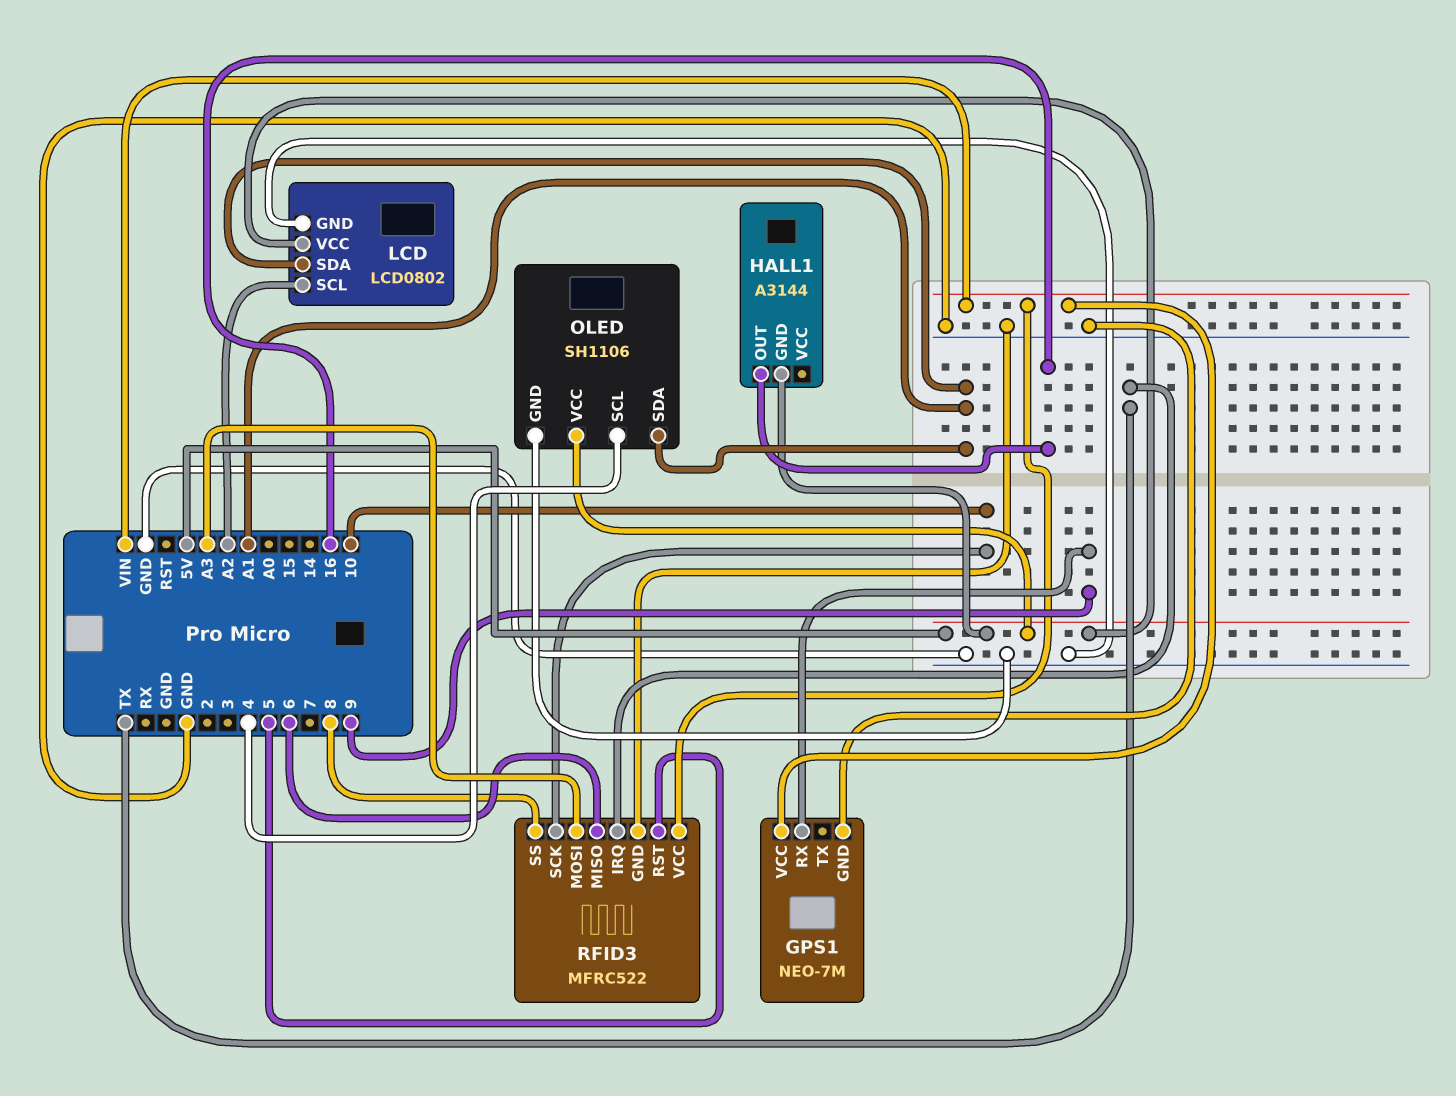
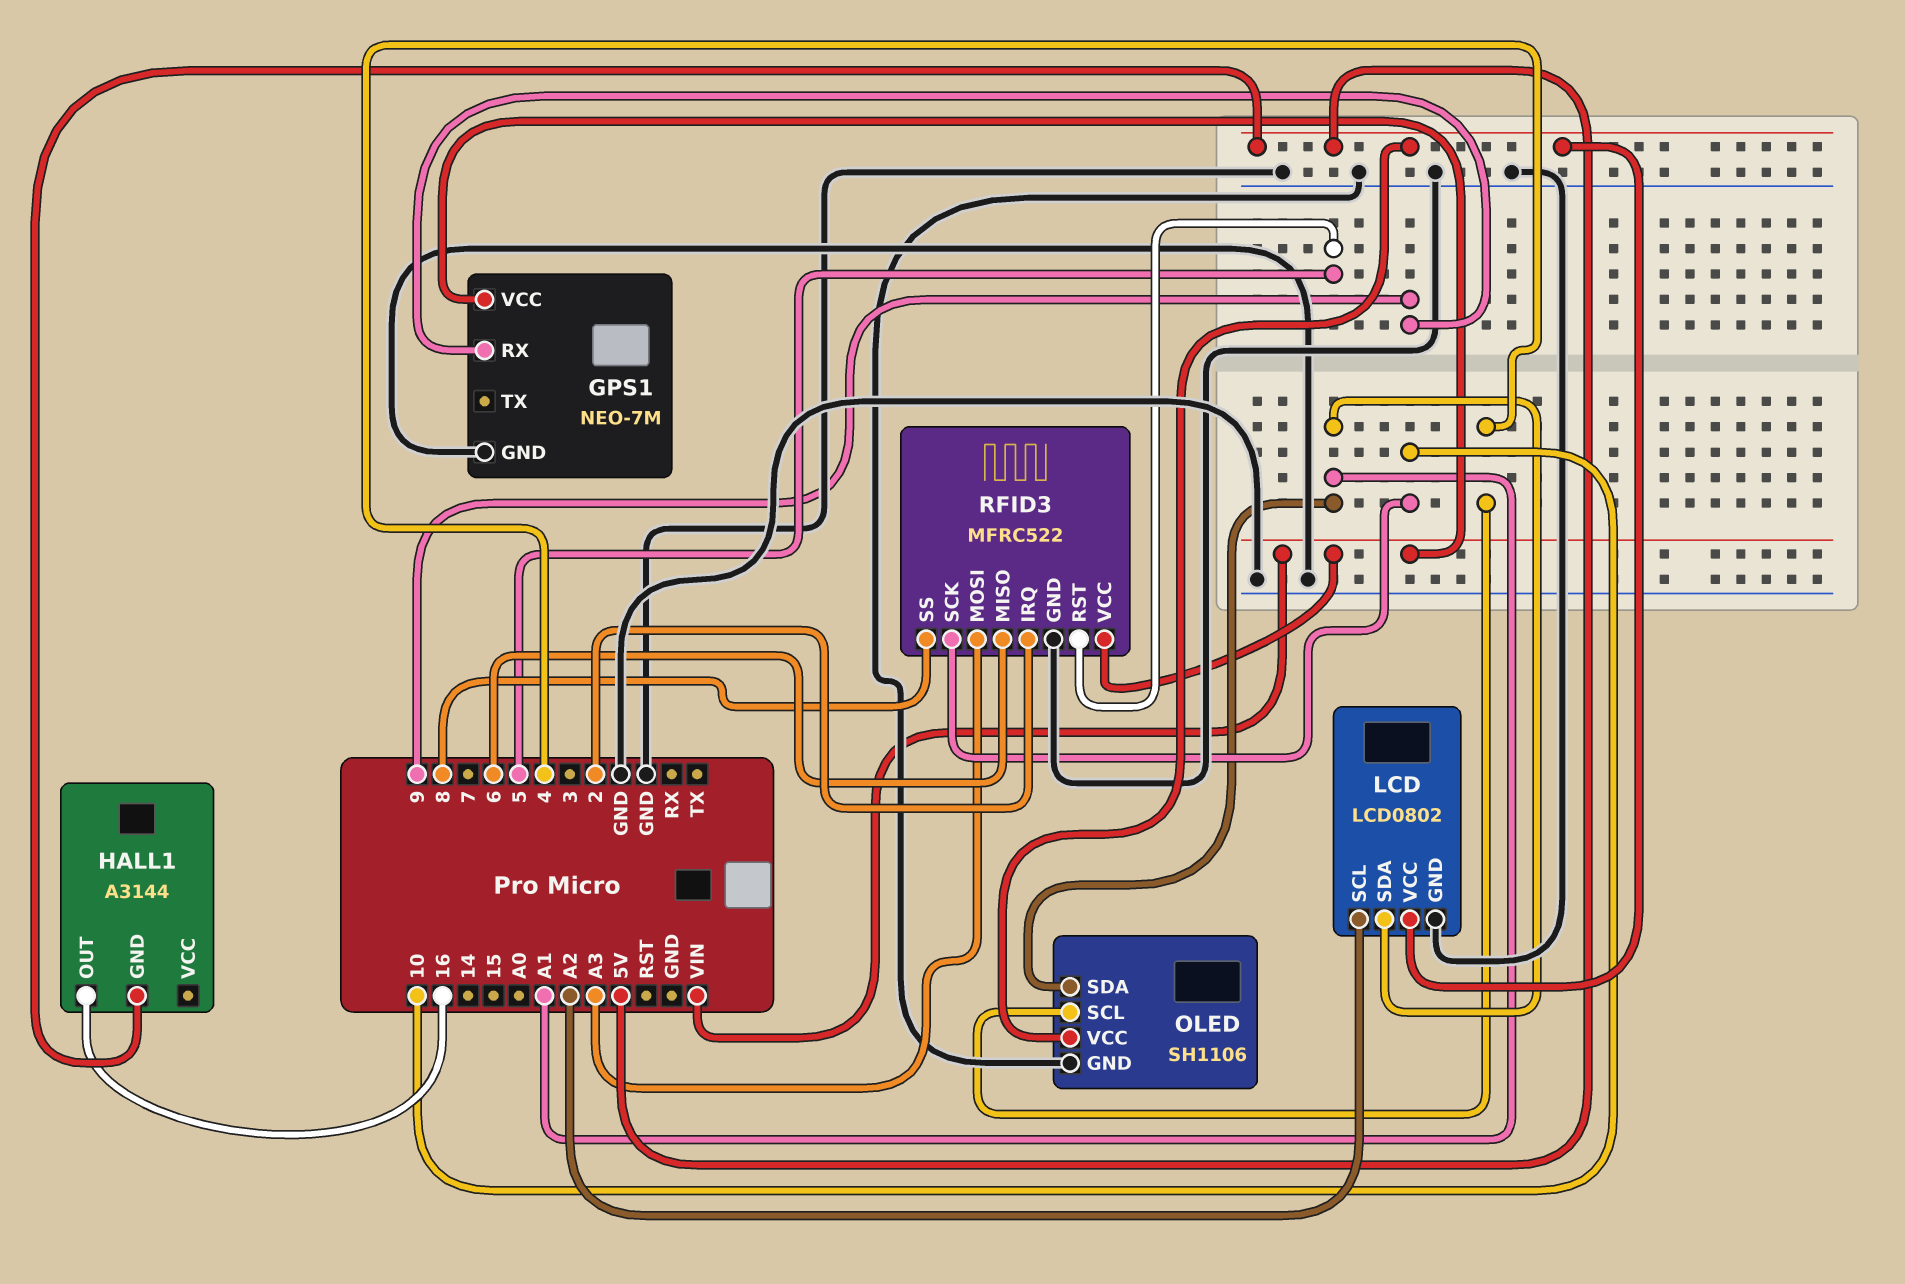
RFID3 pin IRQ: TX -> 2

